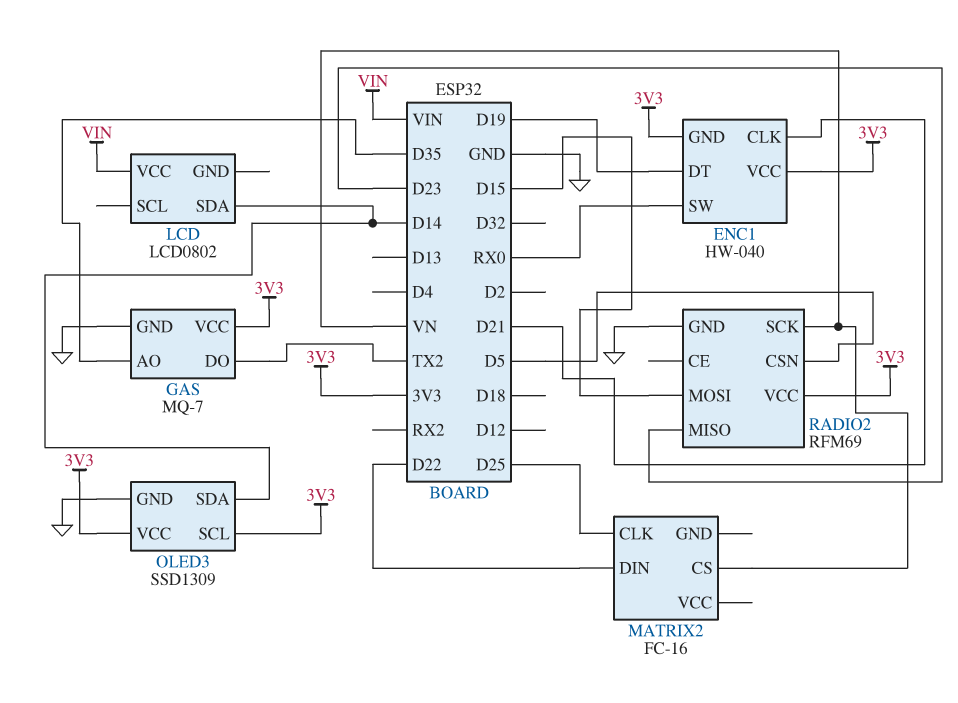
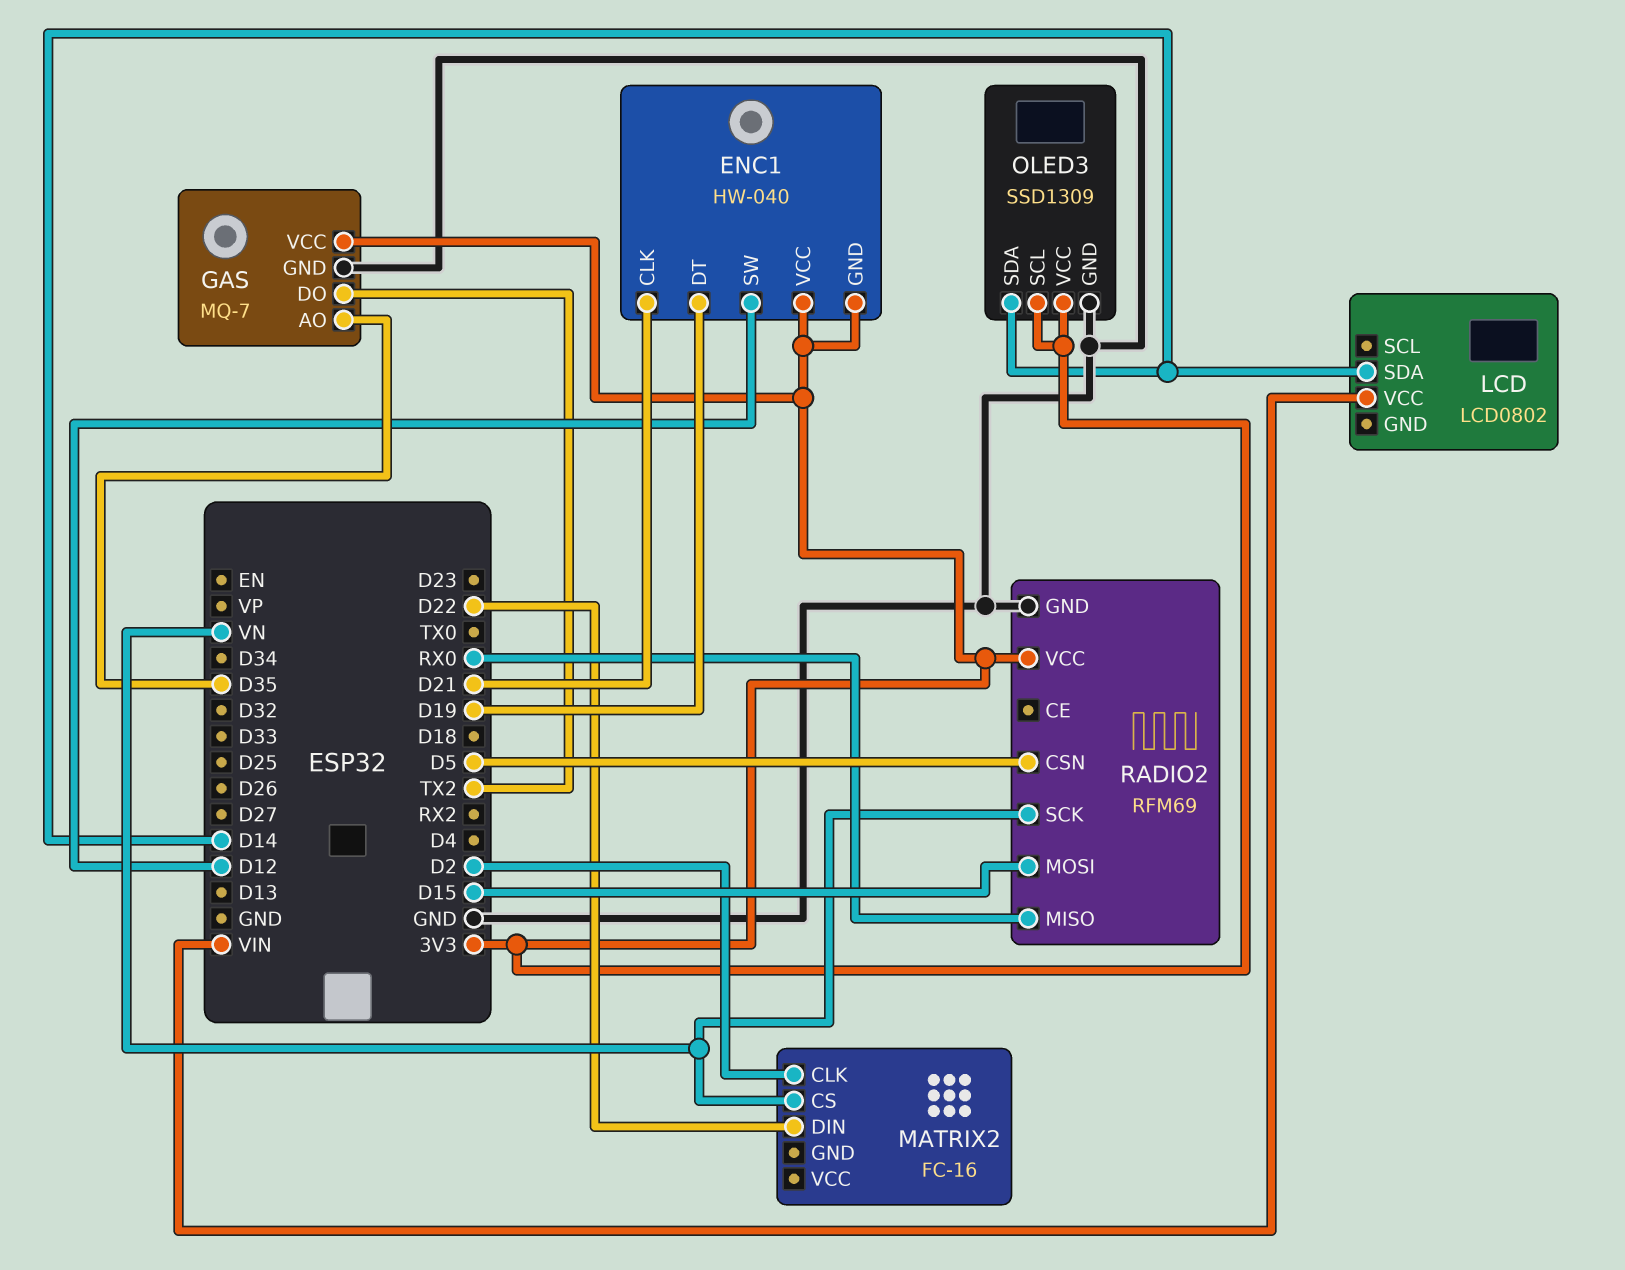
ENC1 pin SW: RX0 -> D12
MATRIX2 pin CLK: D25 -> D2
RADIO2 pin MISO: D23 -> RX0

